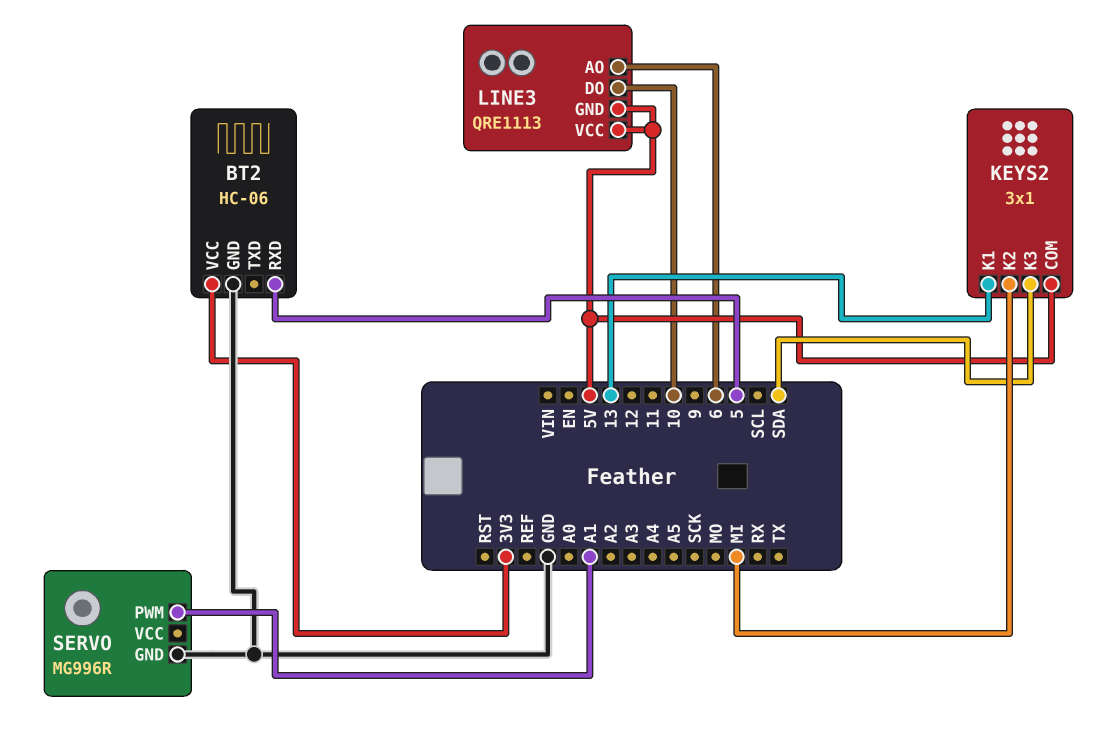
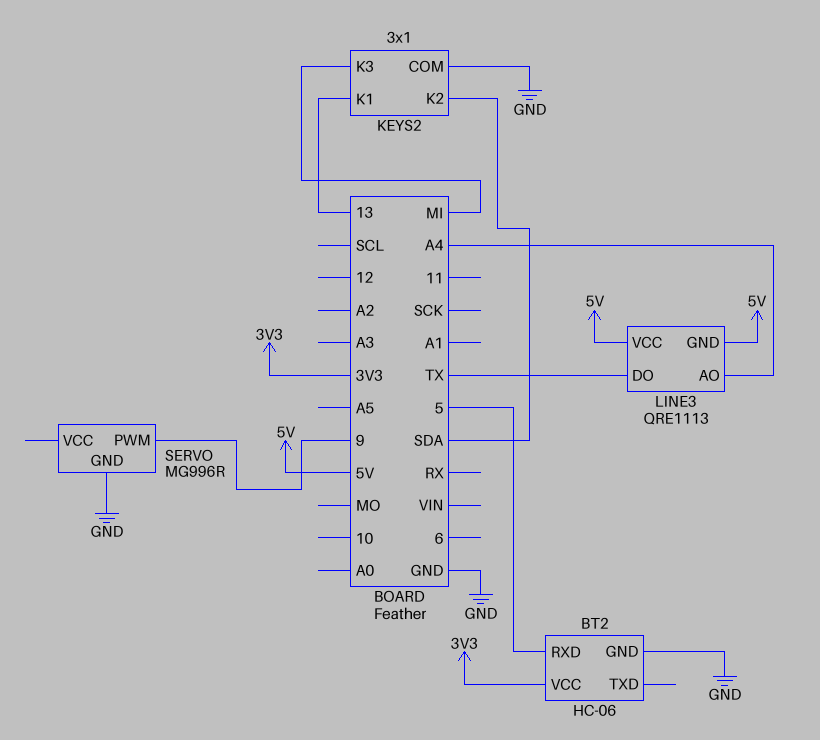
KEYS2 pin COM: 5V -> GND
KEYS2 pin K2: MI -> SDA
KEYS2 pin K3: SDA -> MI
LINE3 pin AO: 6 -> A4
LINE3 pin DO: 10 -> TX
SERVO pin PWM: A1 -> 9

